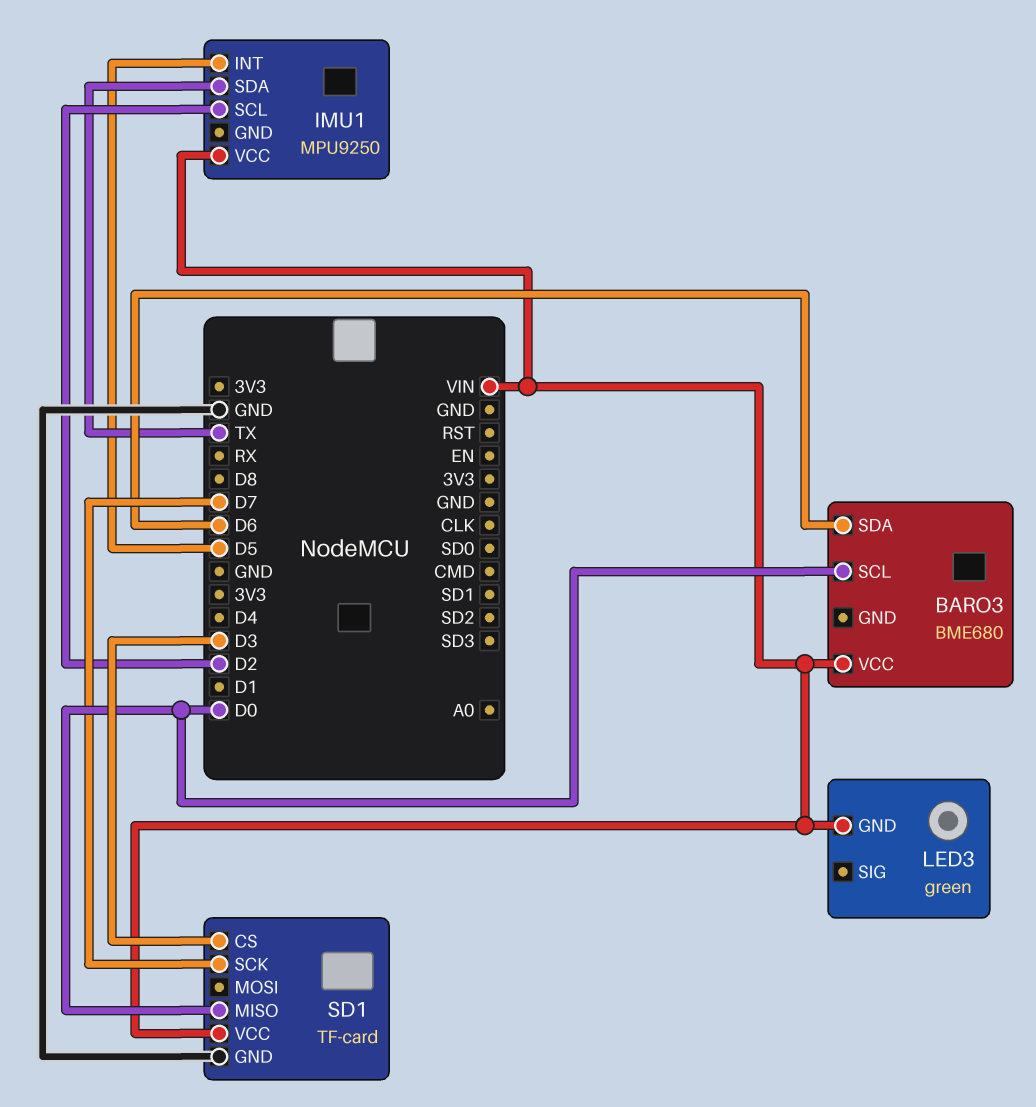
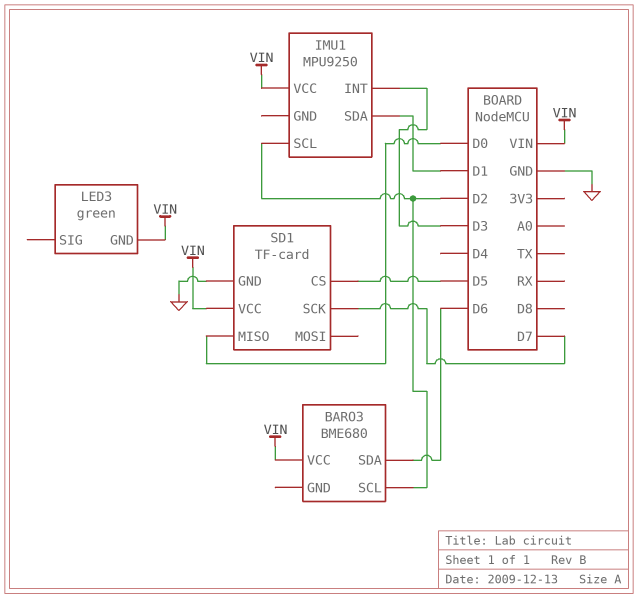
BARO3 pin SCL: D0 -> D2
IMU1 pin INT: D5 -> D3
IMU1 pin SDA: TX -> D1
SD1 pin CS: D3 -> D5

